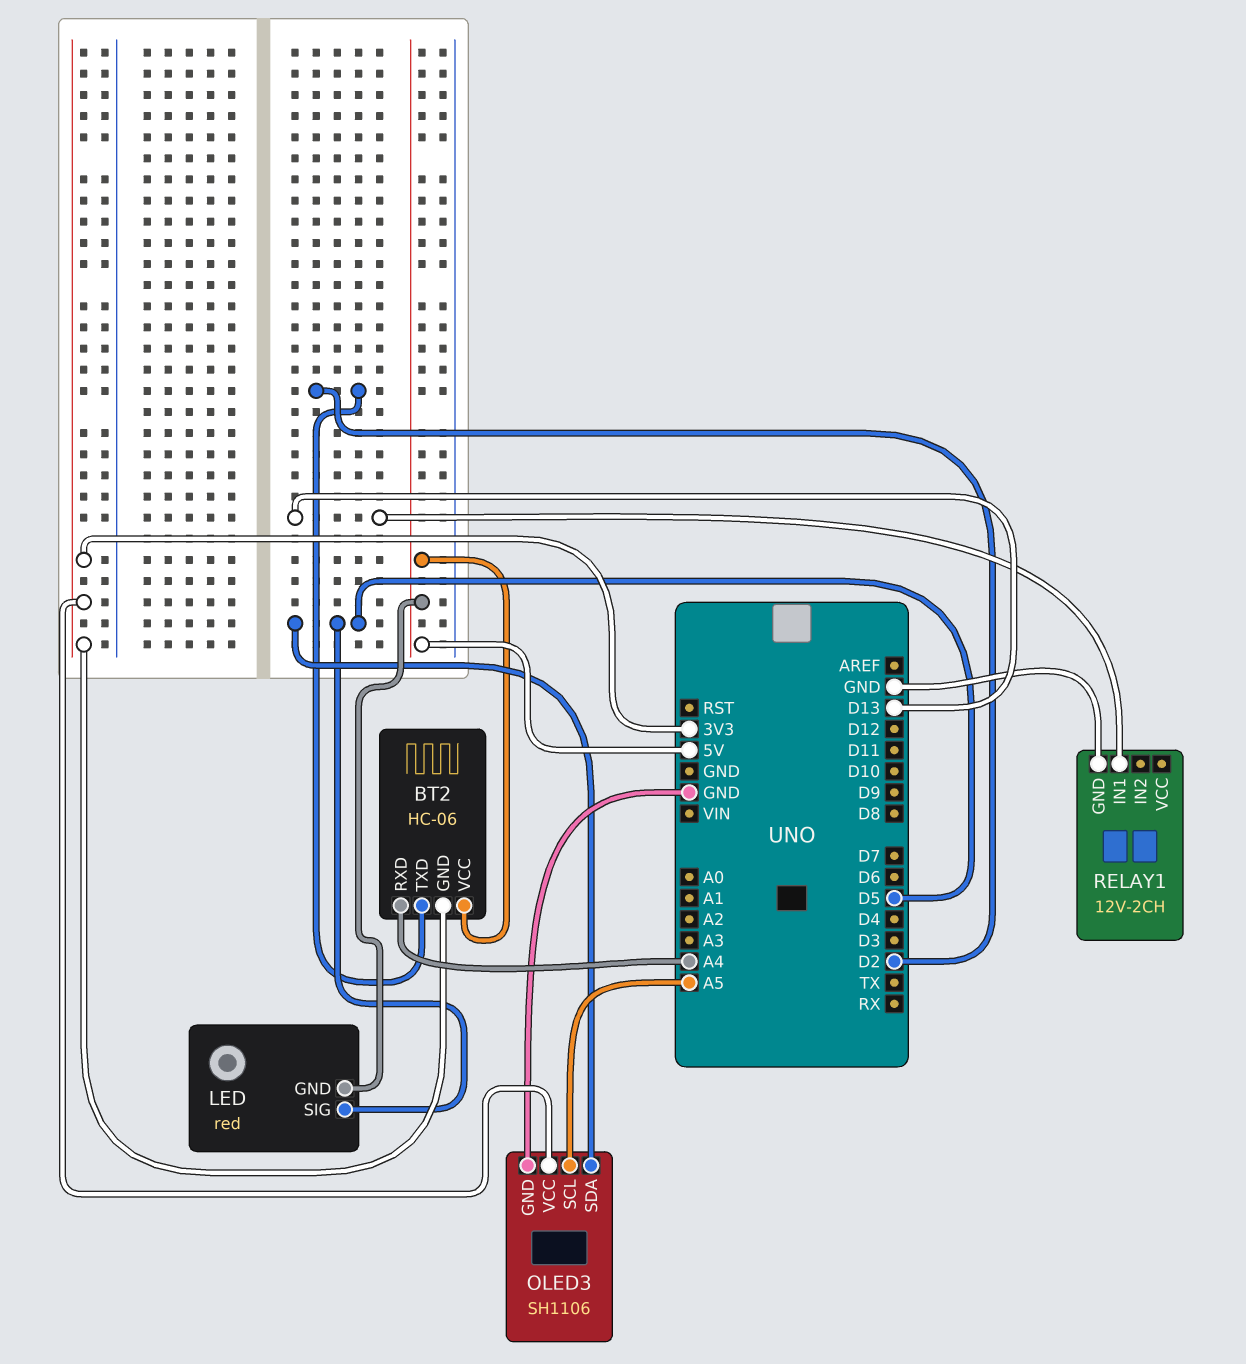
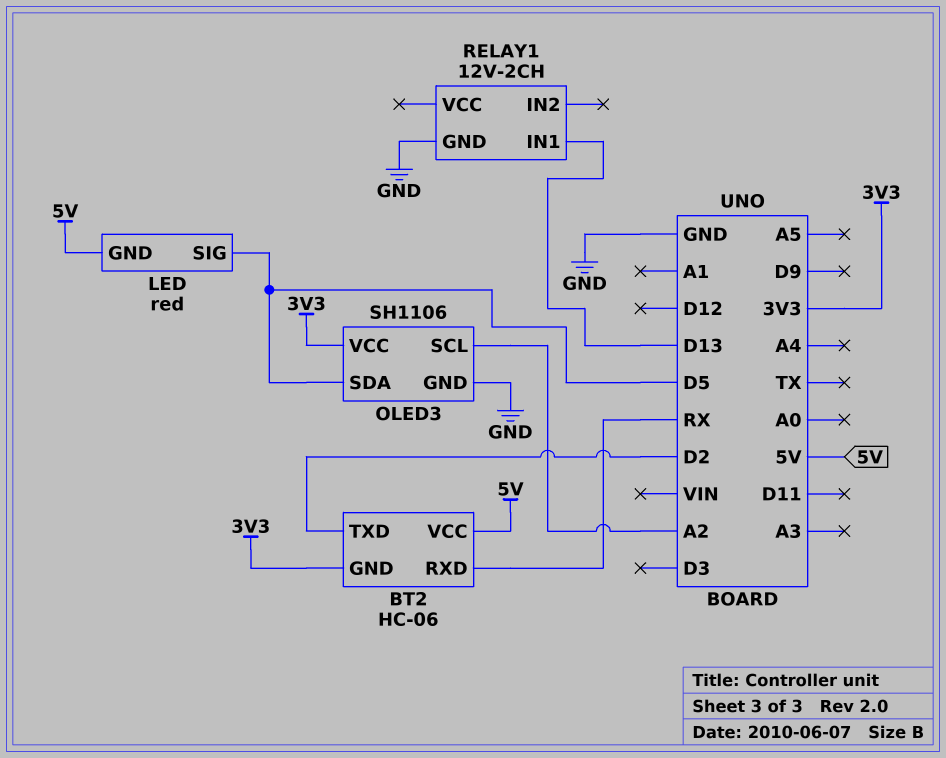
BT2 pin RXD: A4 -> RX
OLED3 pin SCL: A5 -> A2

